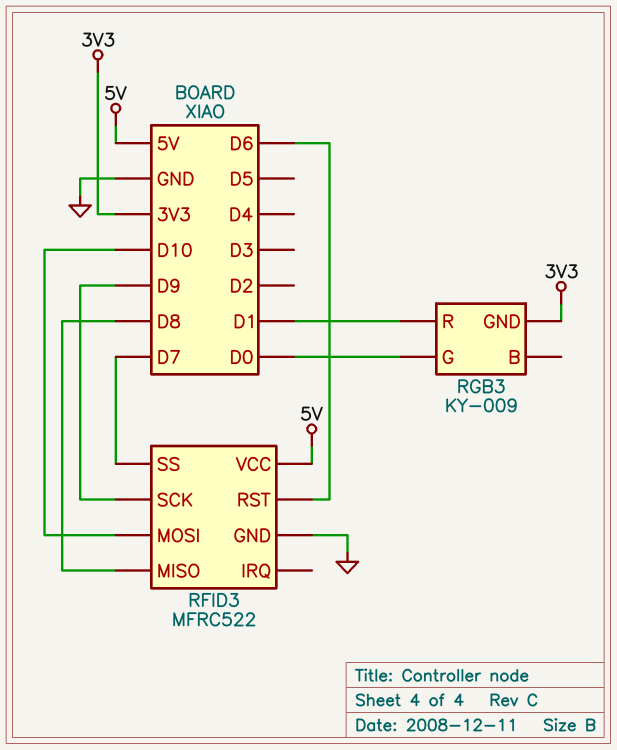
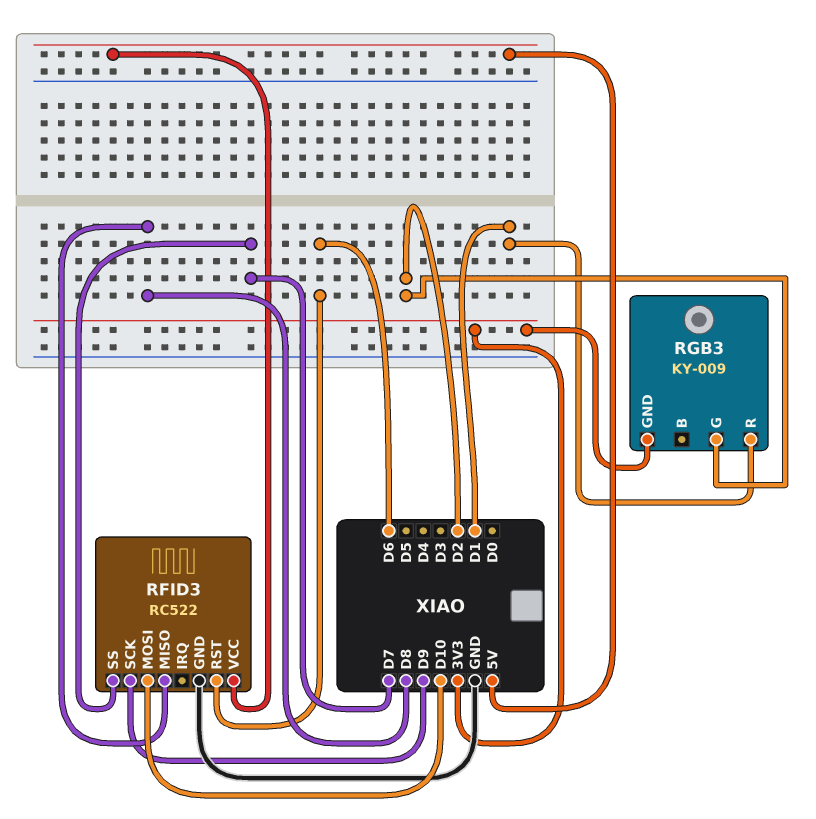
RFID3: MFRC522 -> RC522
RGB3 pin G: D0 -> D2

